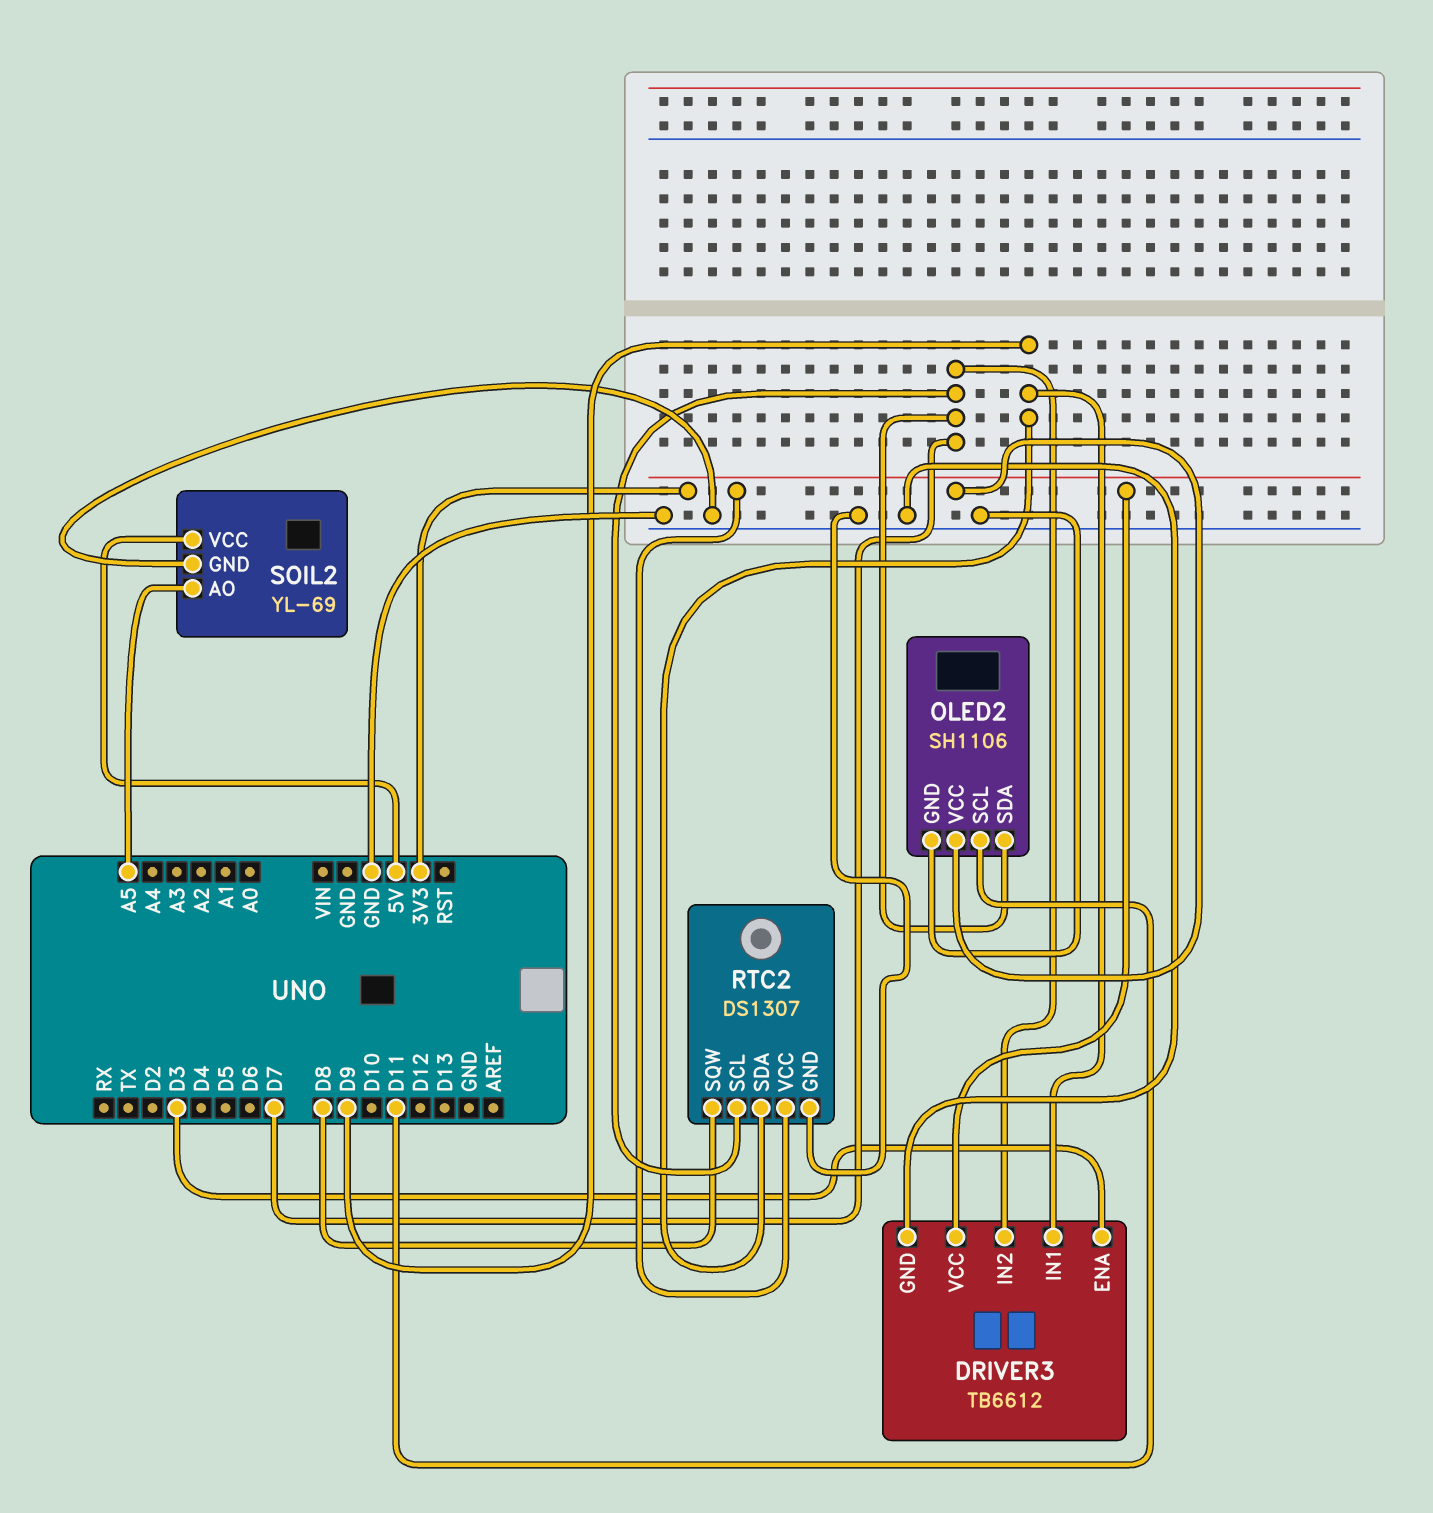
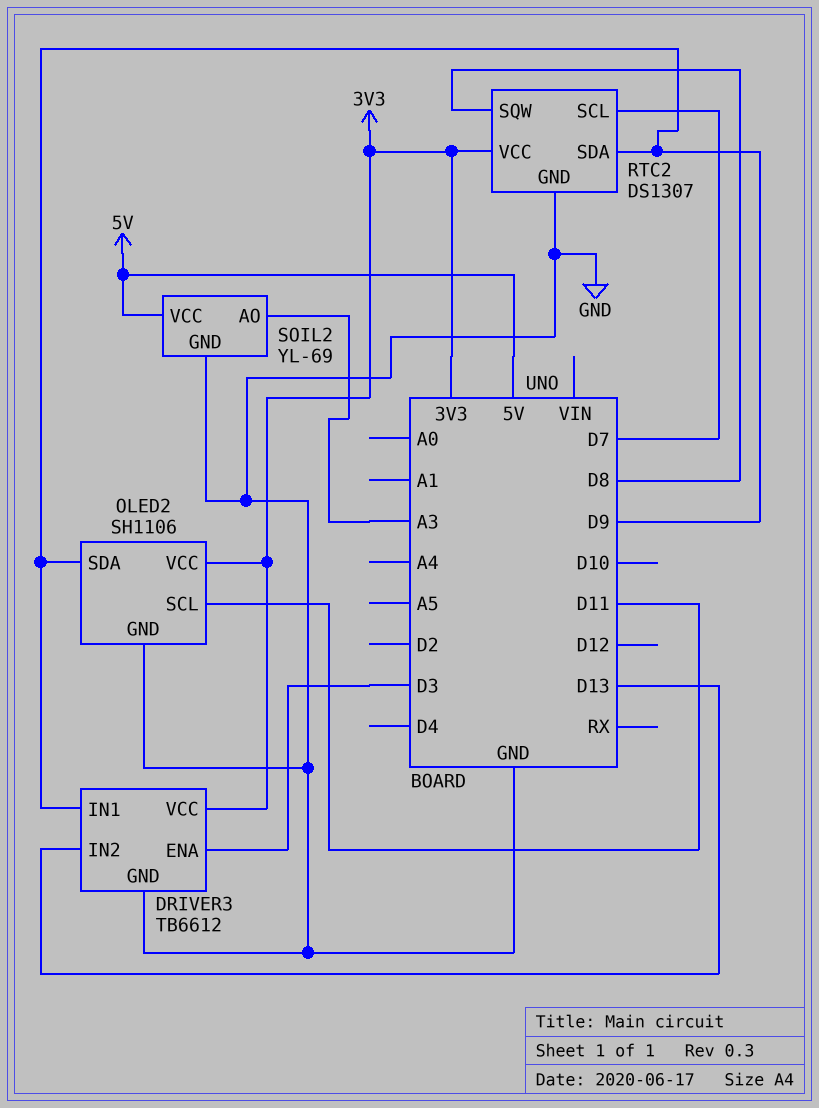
DRIVER3 pin IN2: D7 -> D13
OLED2 pin SDA: D7 -> D9
SOIL2 pin AO: A5 -> A3

